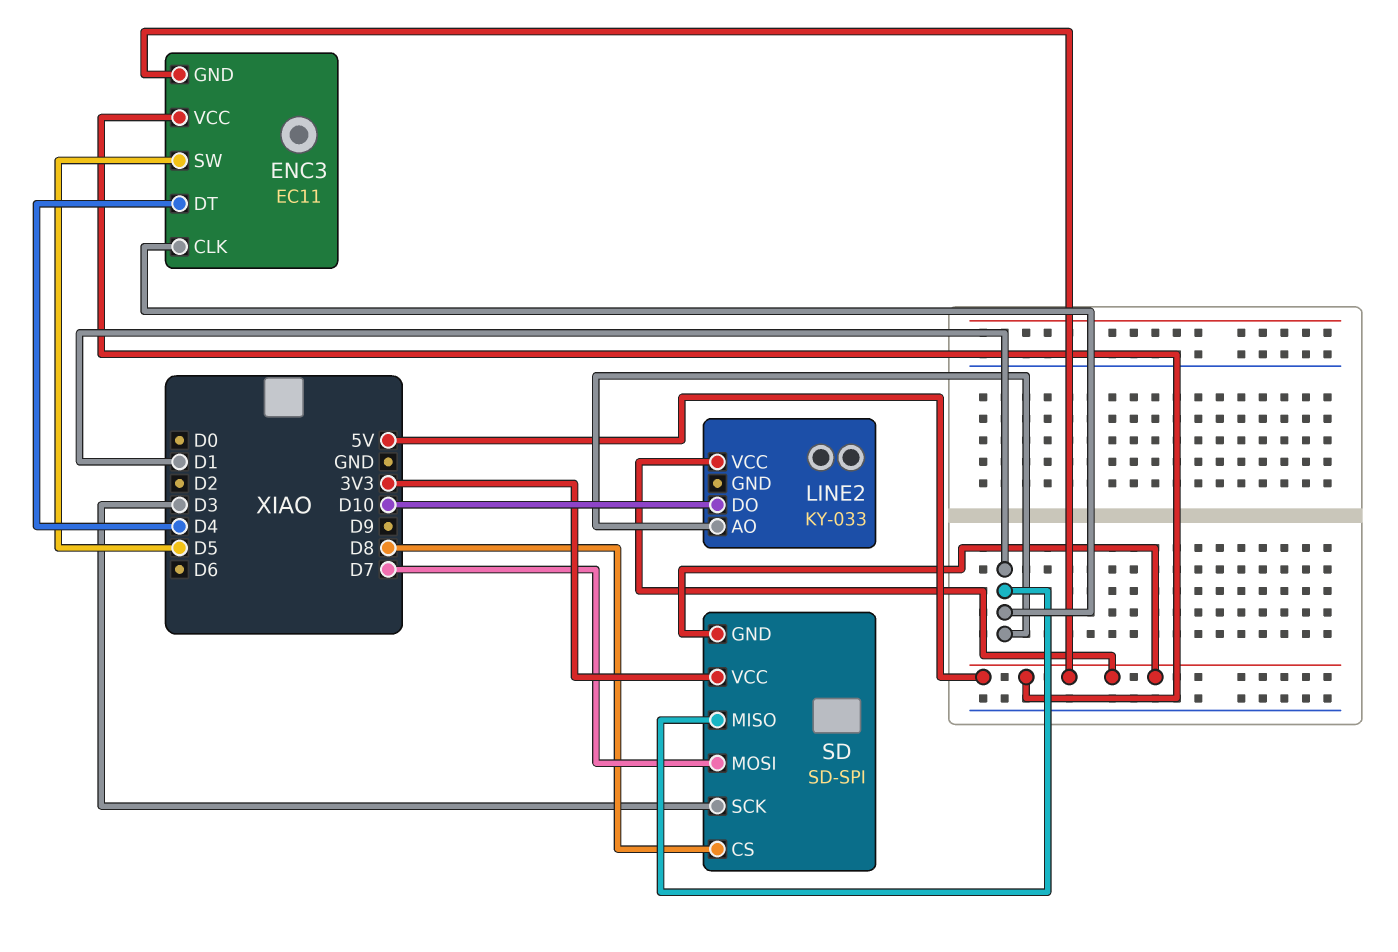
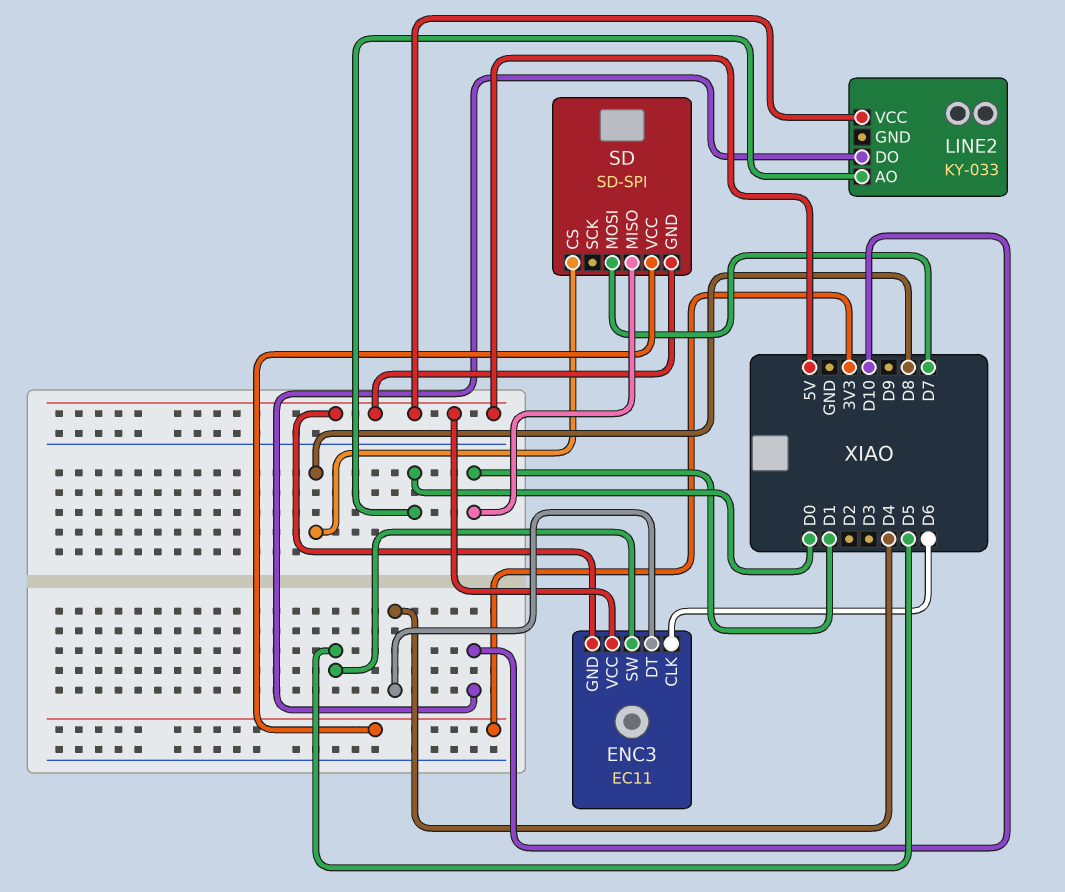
ENC3 pin CLK: D1 -> D6
LINE2 pin AO: D1 -> D0
SD pin SCK: D3 -> none

